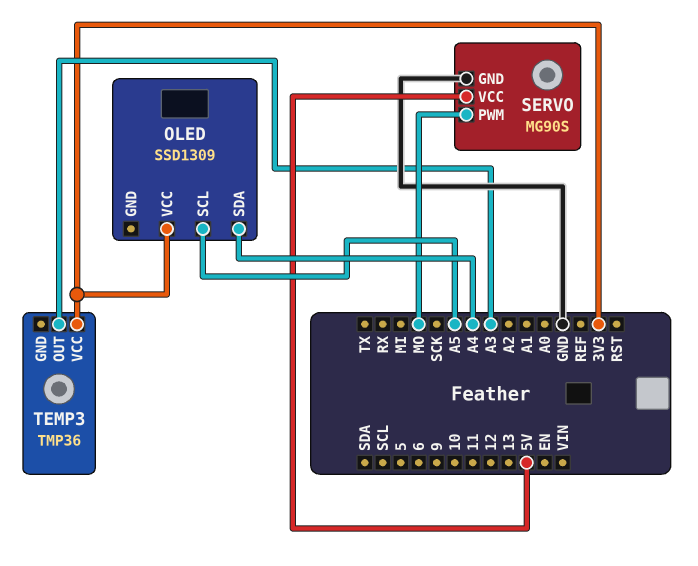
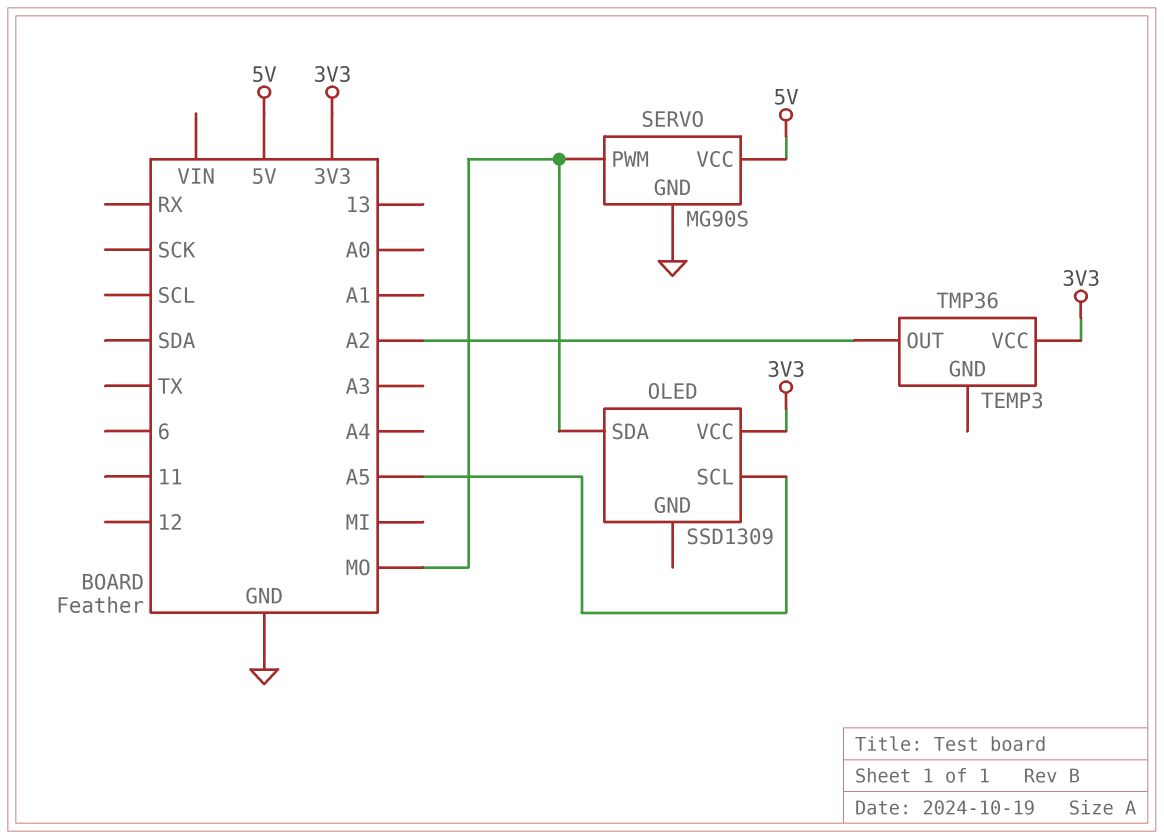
OLED pin SDA: A4 -> MO
TEMP3 pin OUT: A3 -> A2

